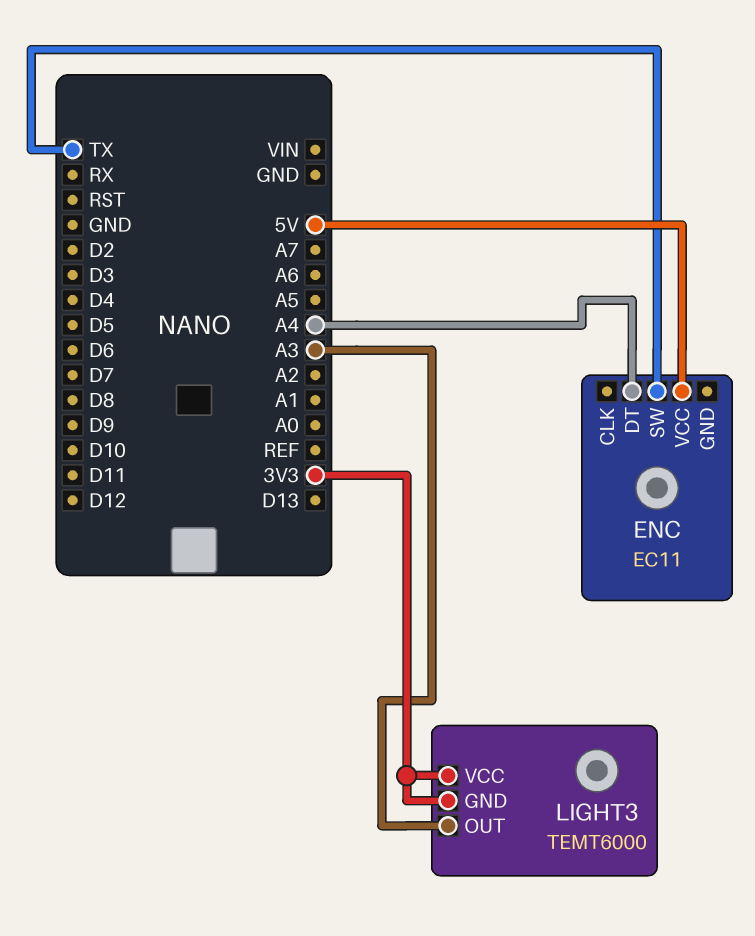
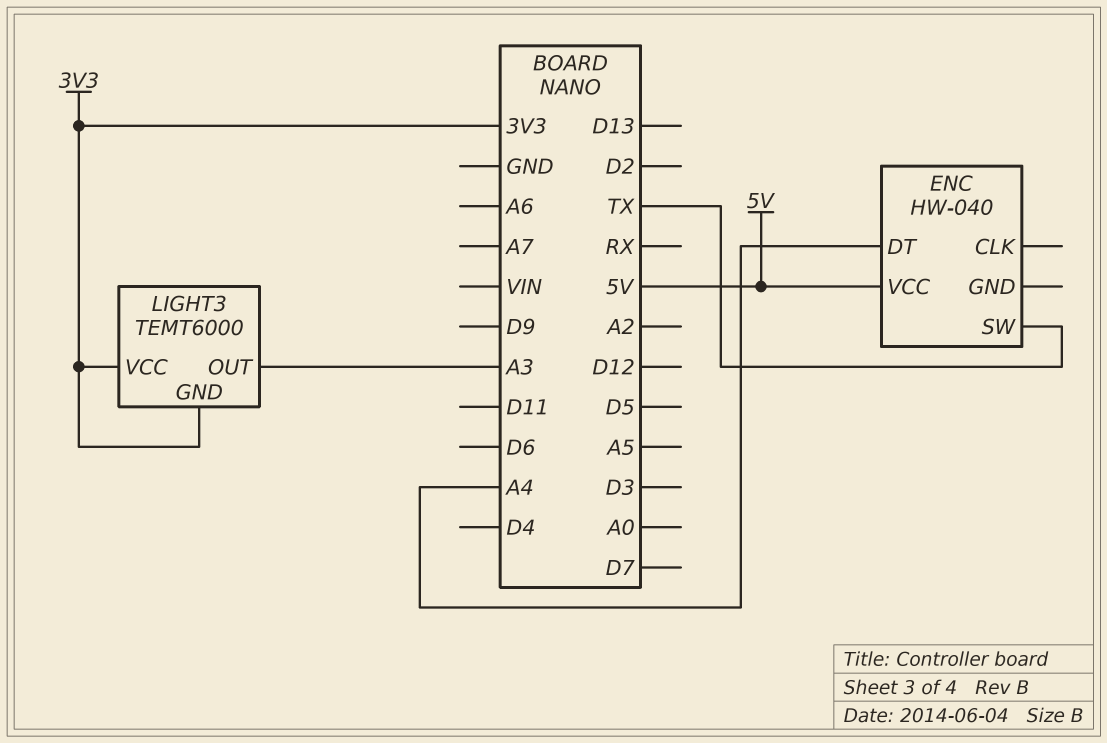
ENC: EC11 -> HW-040

